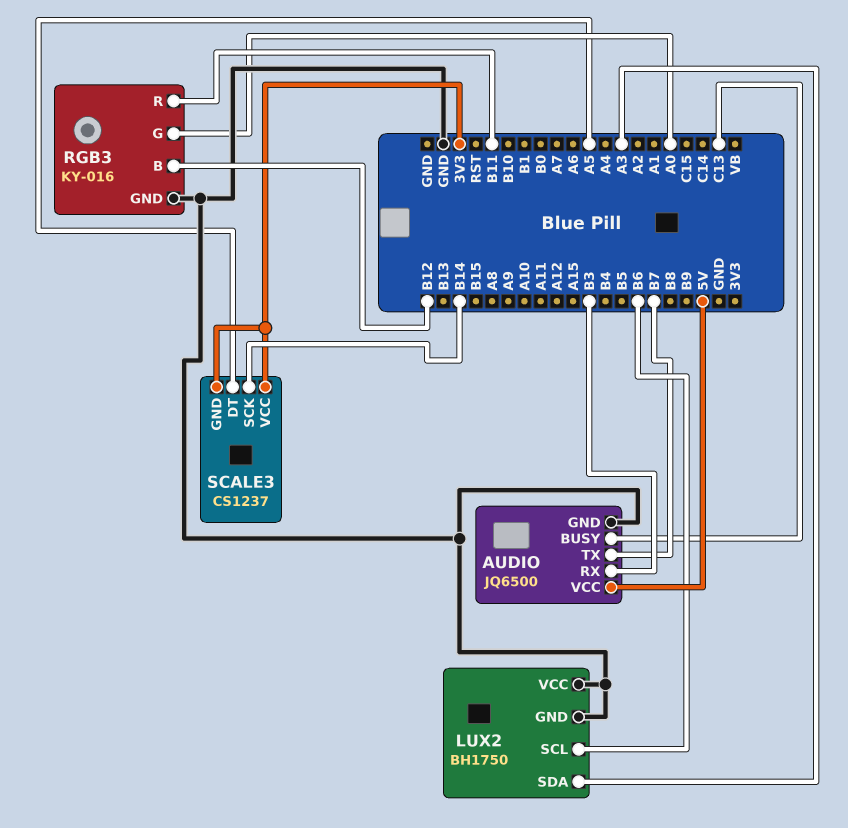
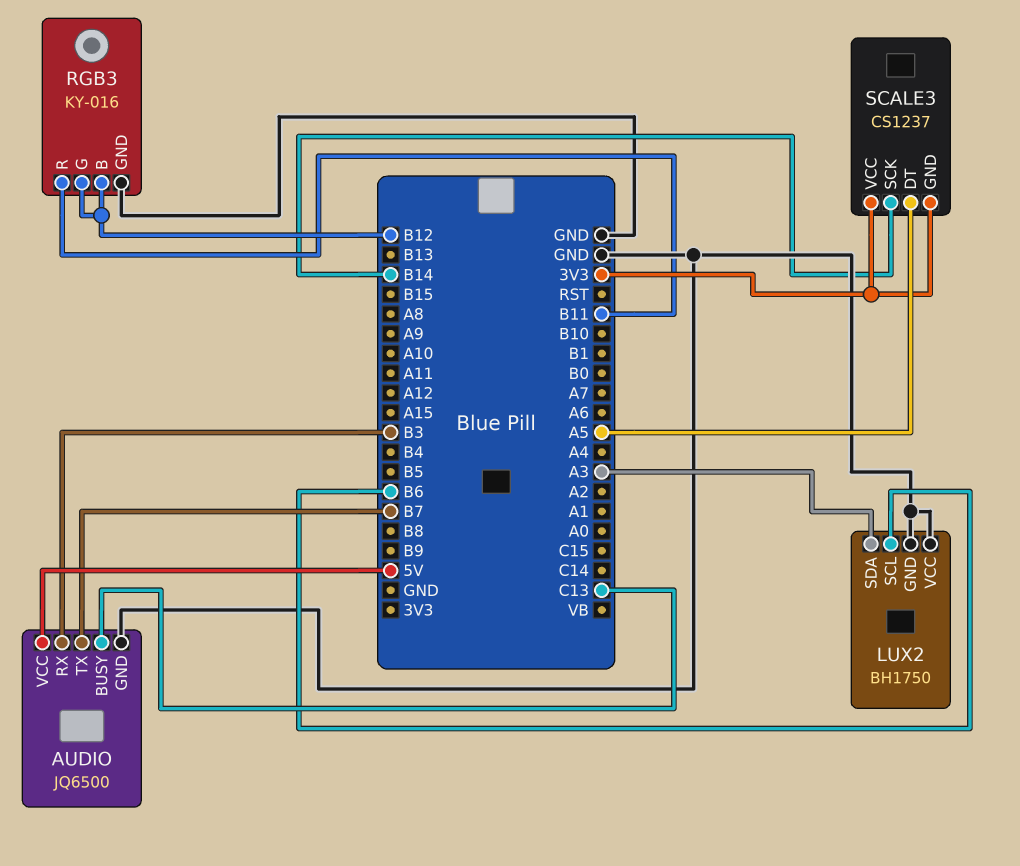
RGB3 pin G: A0 -> B12

